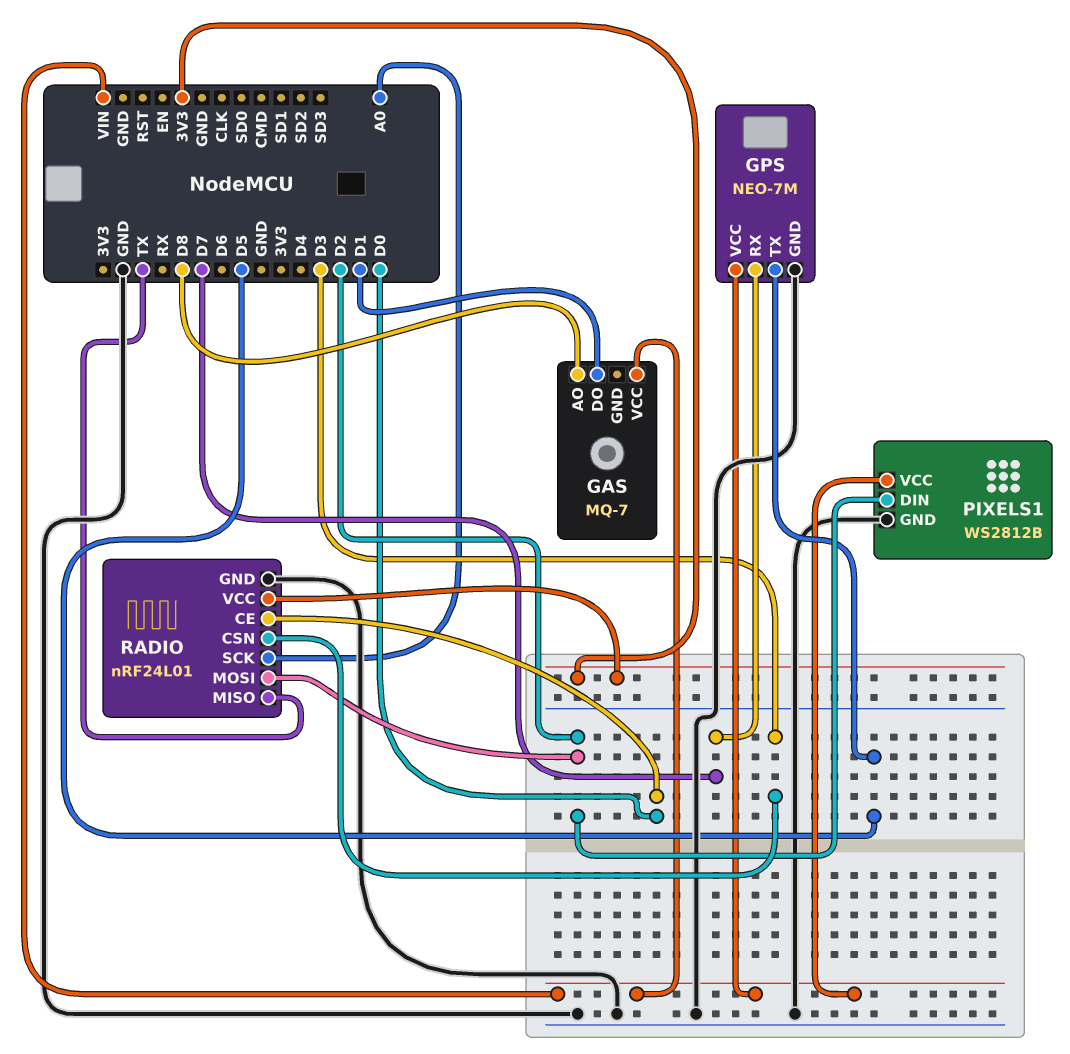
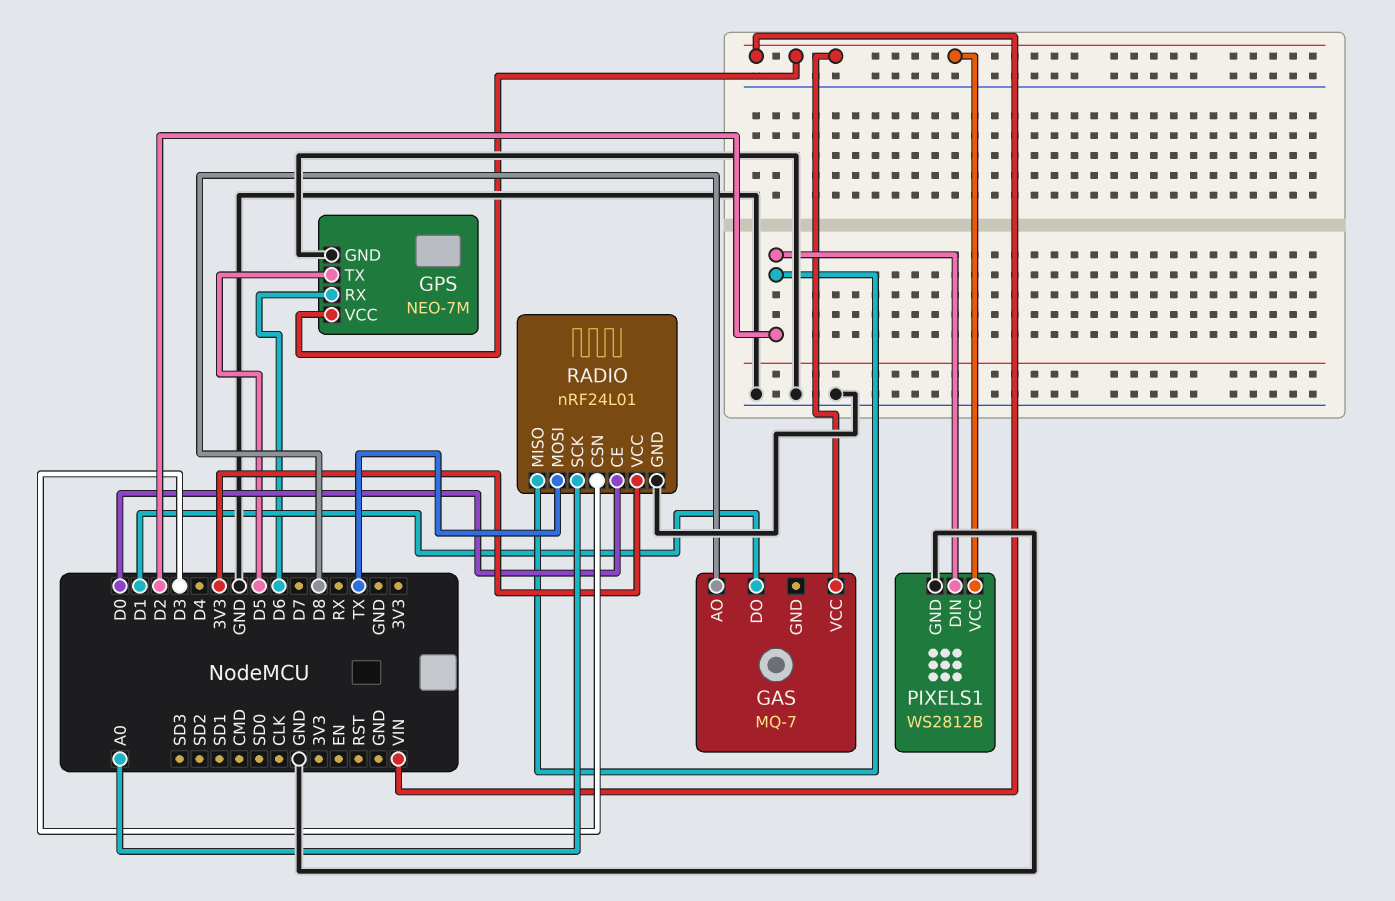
GPS pin RX: D7 -> D6
RADIO pin MISO: TX -> D2
RADIO pin MOSI: D2 -> TX

